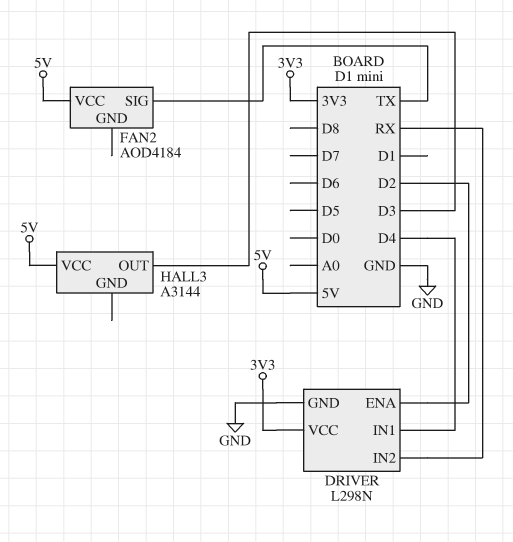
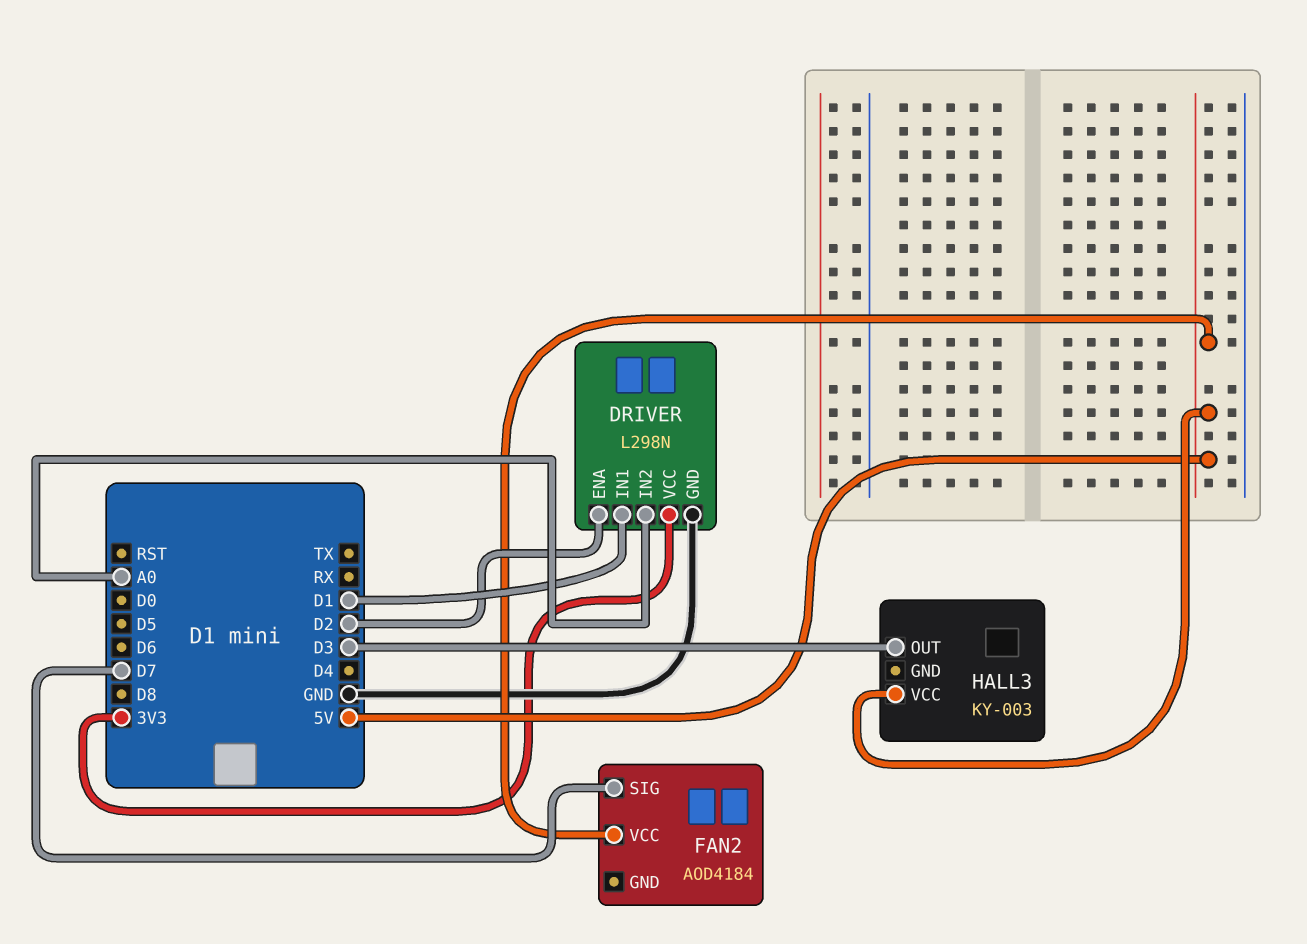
DRIVER pin IN1: D4 -> D1
DRIVER pin IN2: RX -> A0
FAN2 pin SIG: TX -> D7
HALL3: A3144 -> KY-003

